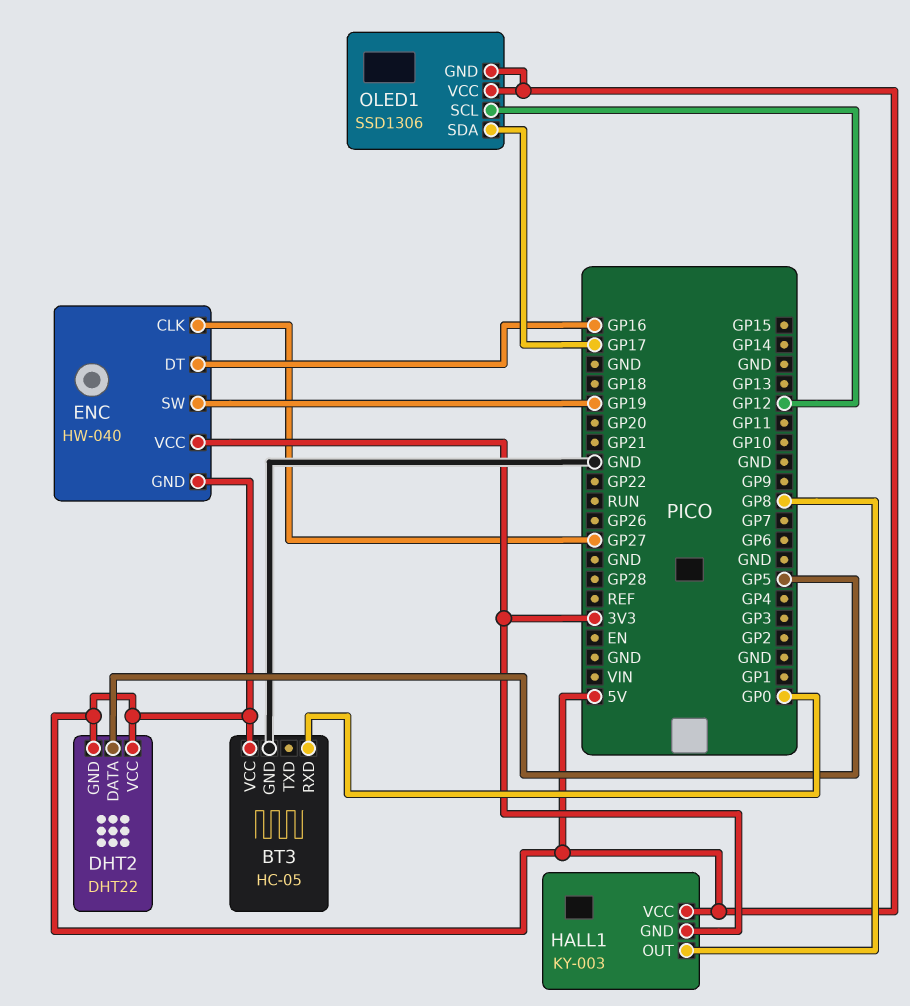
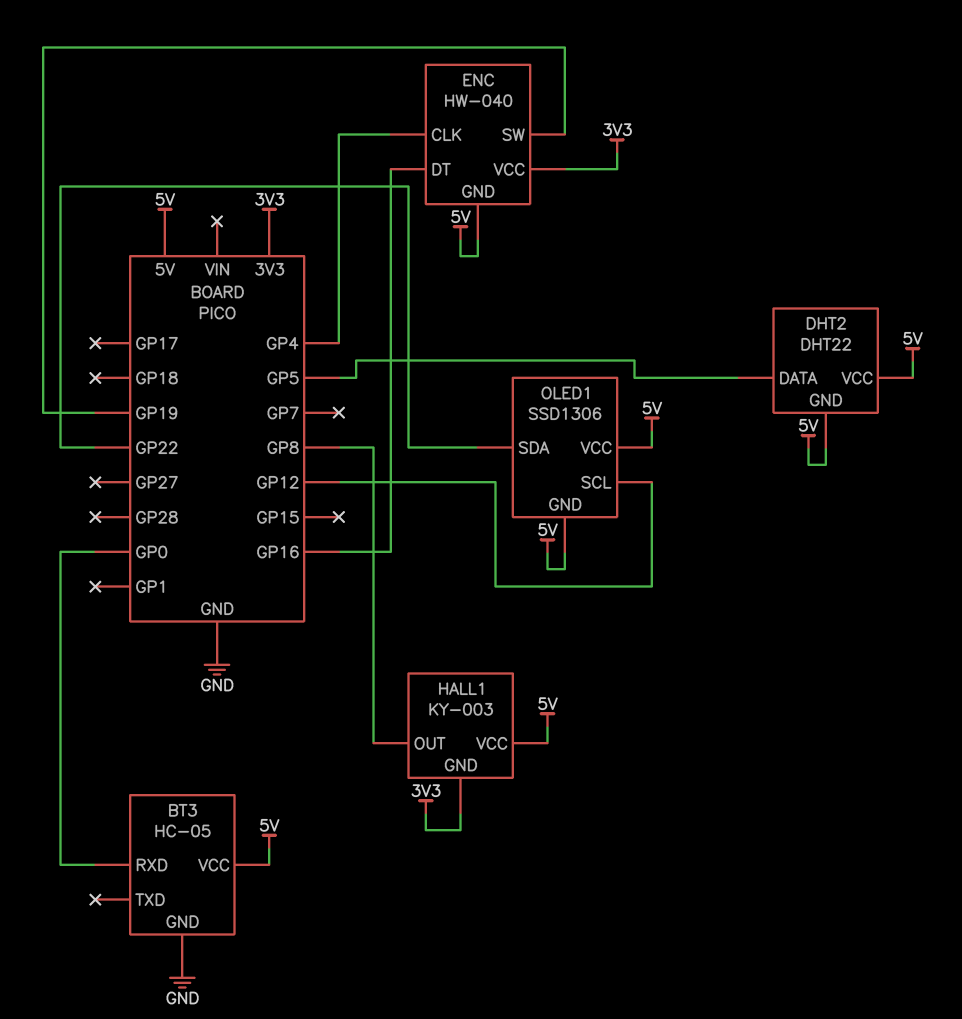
ENC pin CLK: GP27 -> GP4
OLED1 pin SDA: GP17 -> GP22

